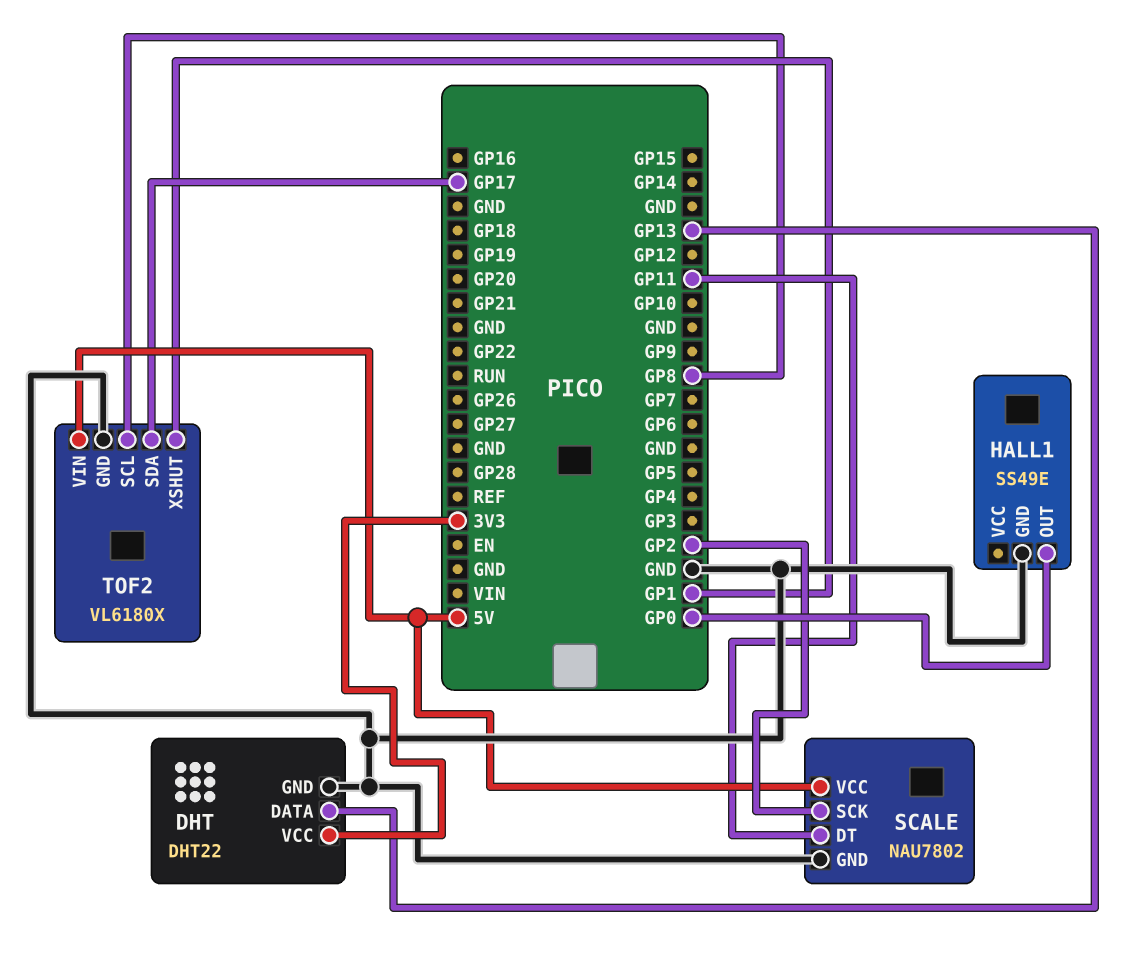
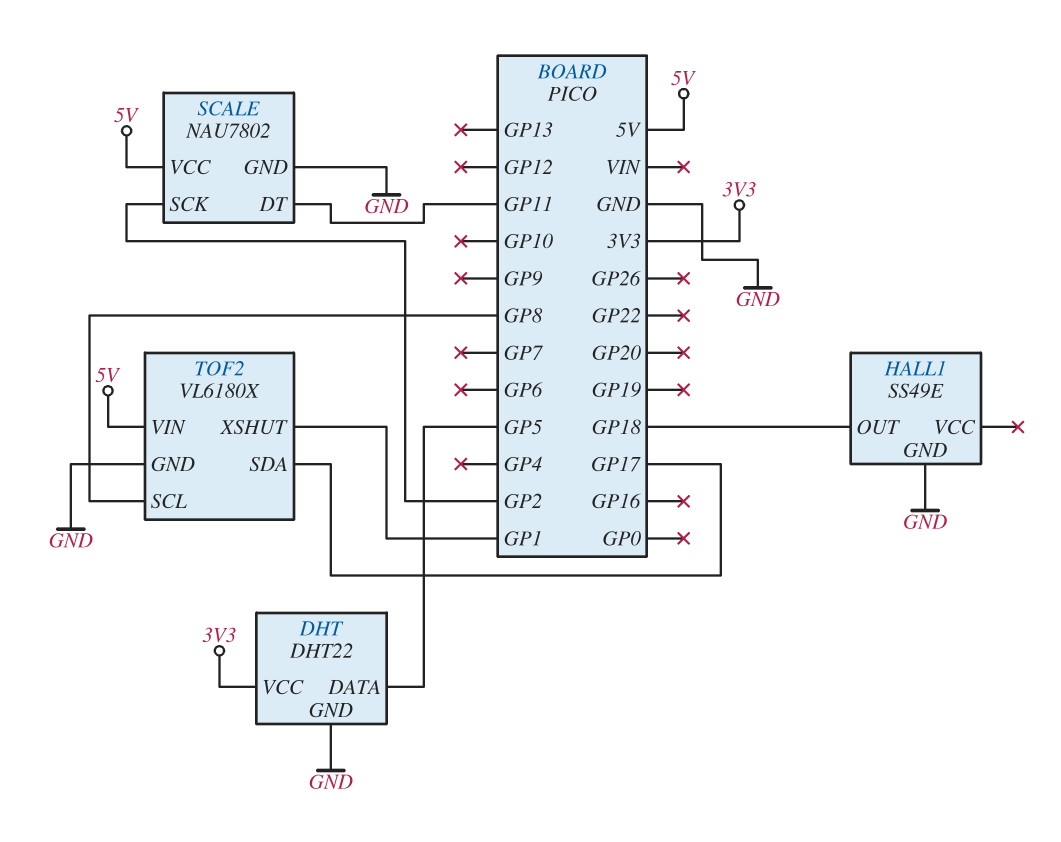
DHT pin DATA: GP13 -> GP5
HALL1 pin OUT: GP0 -> GP18

